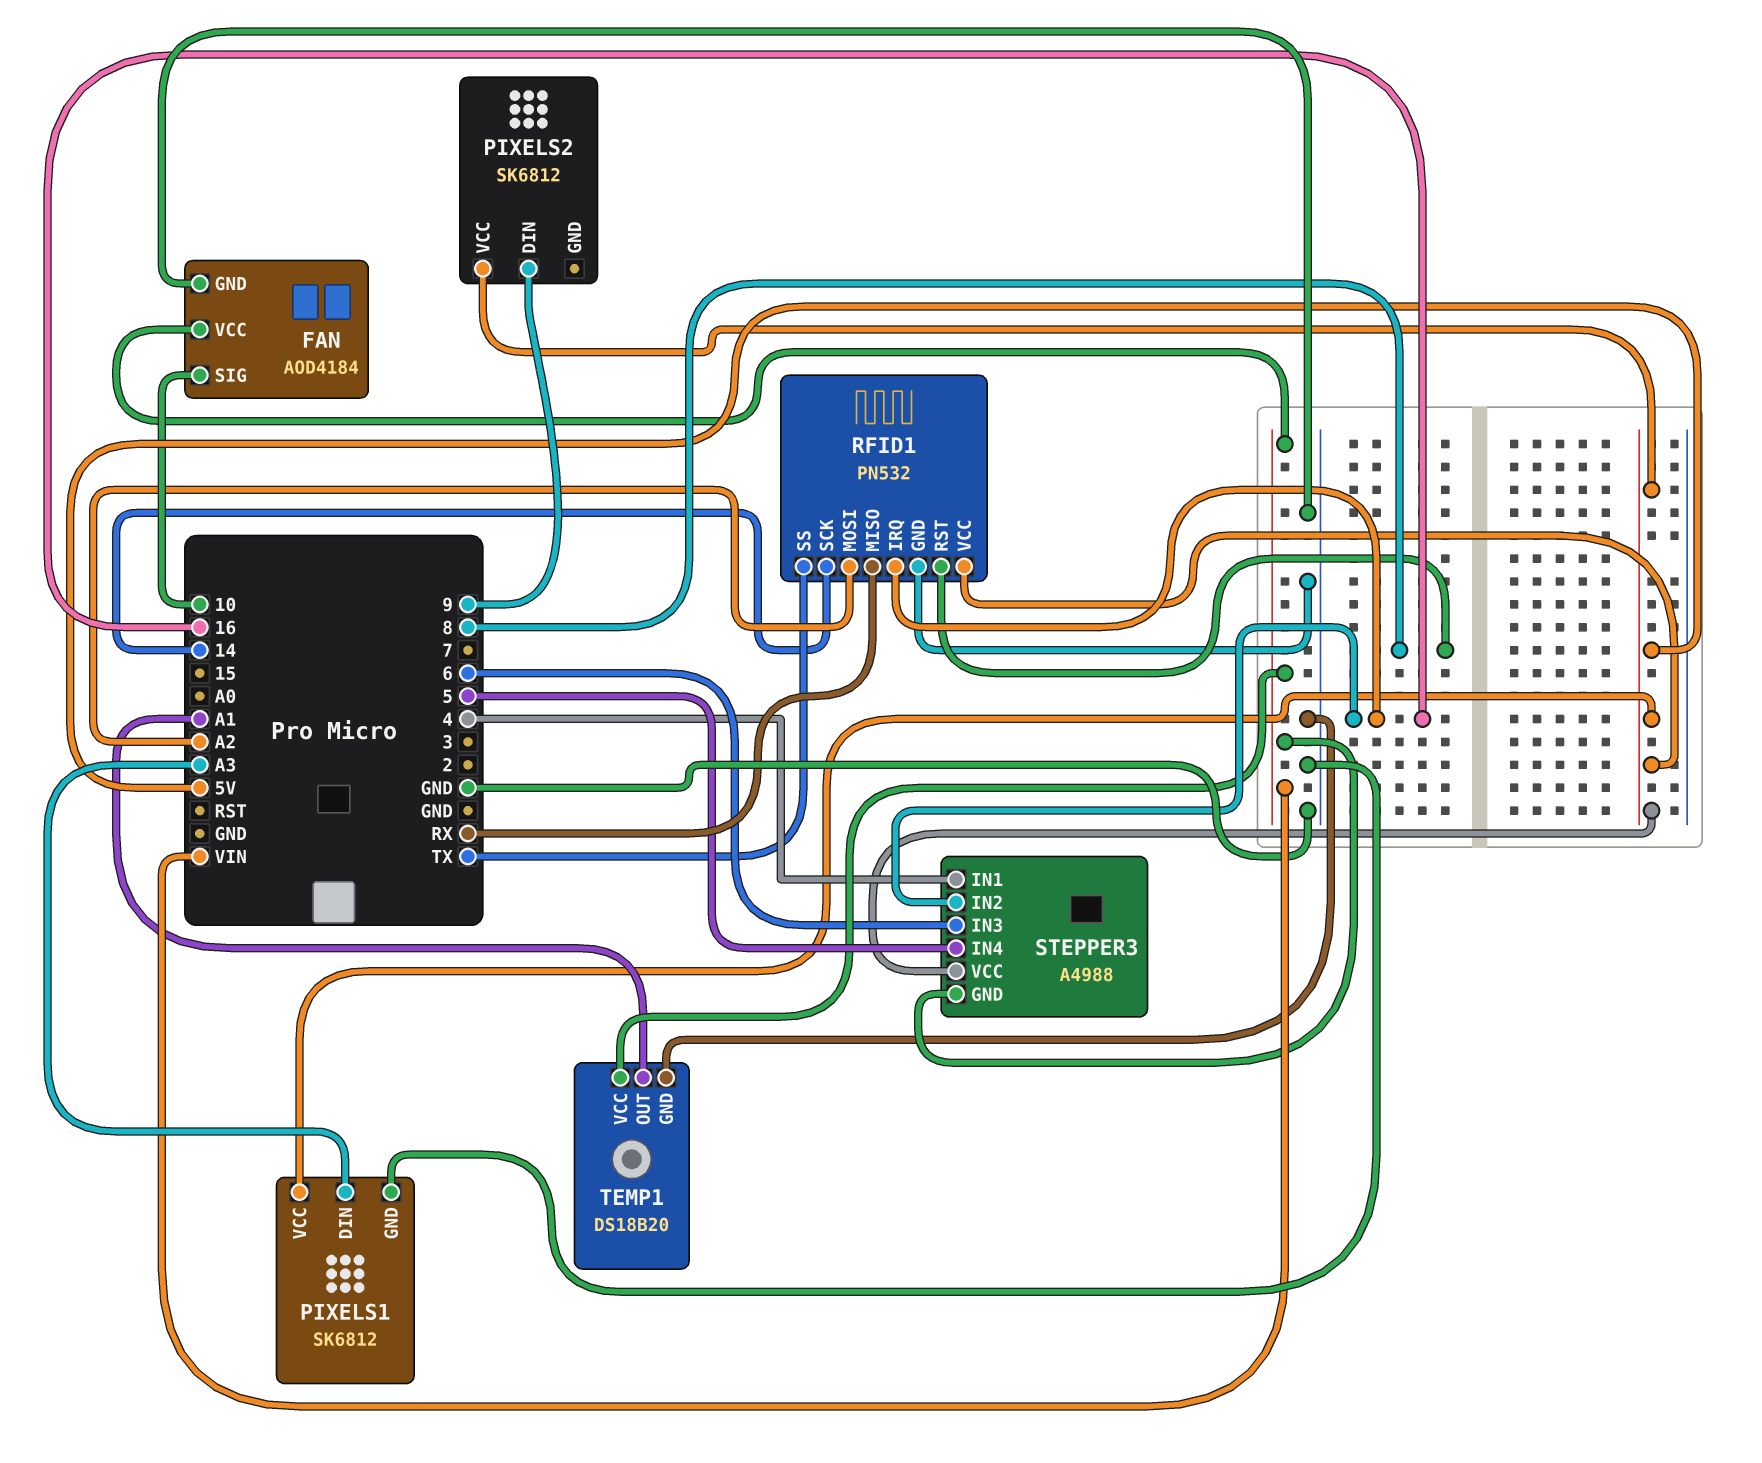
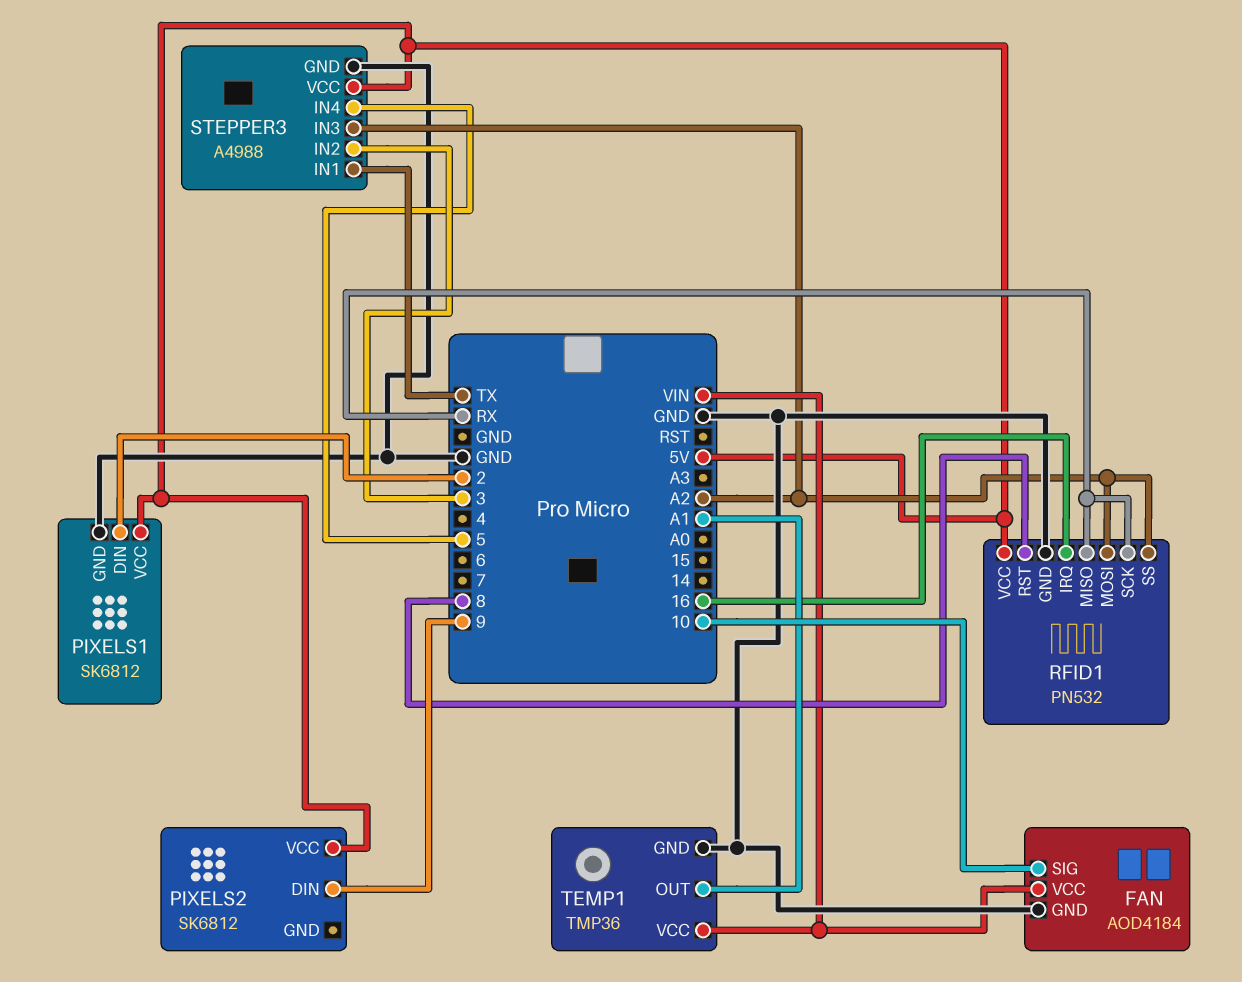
PIXELS1 pin DIN: A3 -> 2
RFID1 pin SCK: 14 -> RX
RFID1 pin SS: TX -> A2
STEPPER3 pin GND: VIN -> GND
STEPPER3 pin IN1: 4 -> TX
STEPPER3 pin IN2: 16 -> 3
STEPPER3 pin IN3: 6 -> A2
TEMP1: DS18B20 -> TMP36

